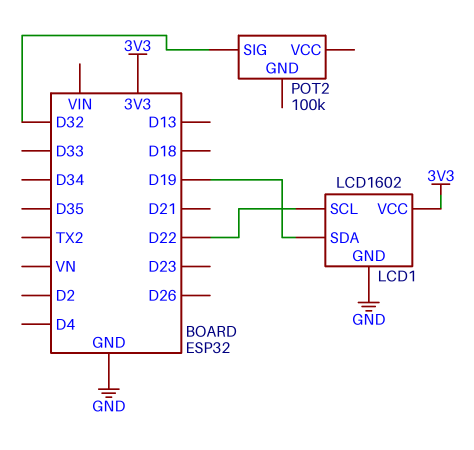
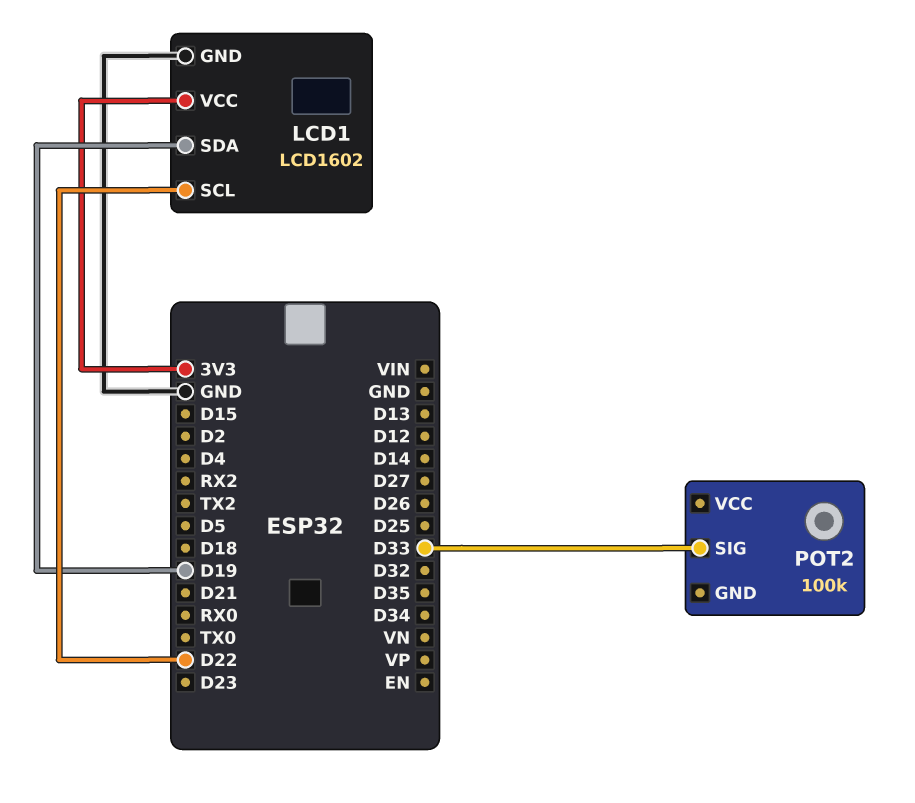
POT2 pin SIG: D32 -> D33

